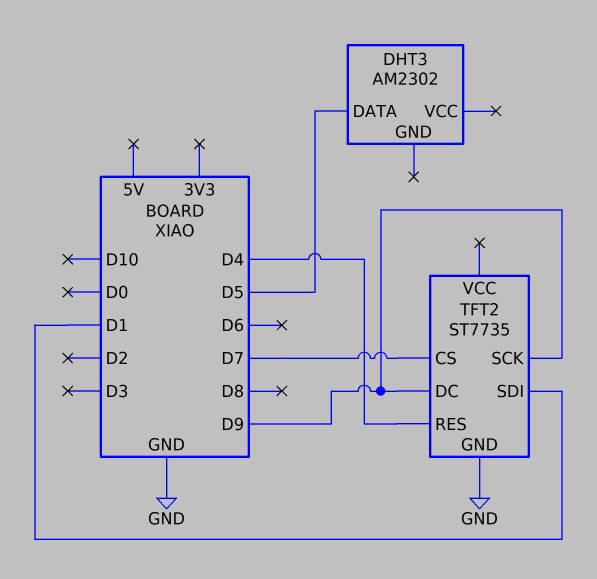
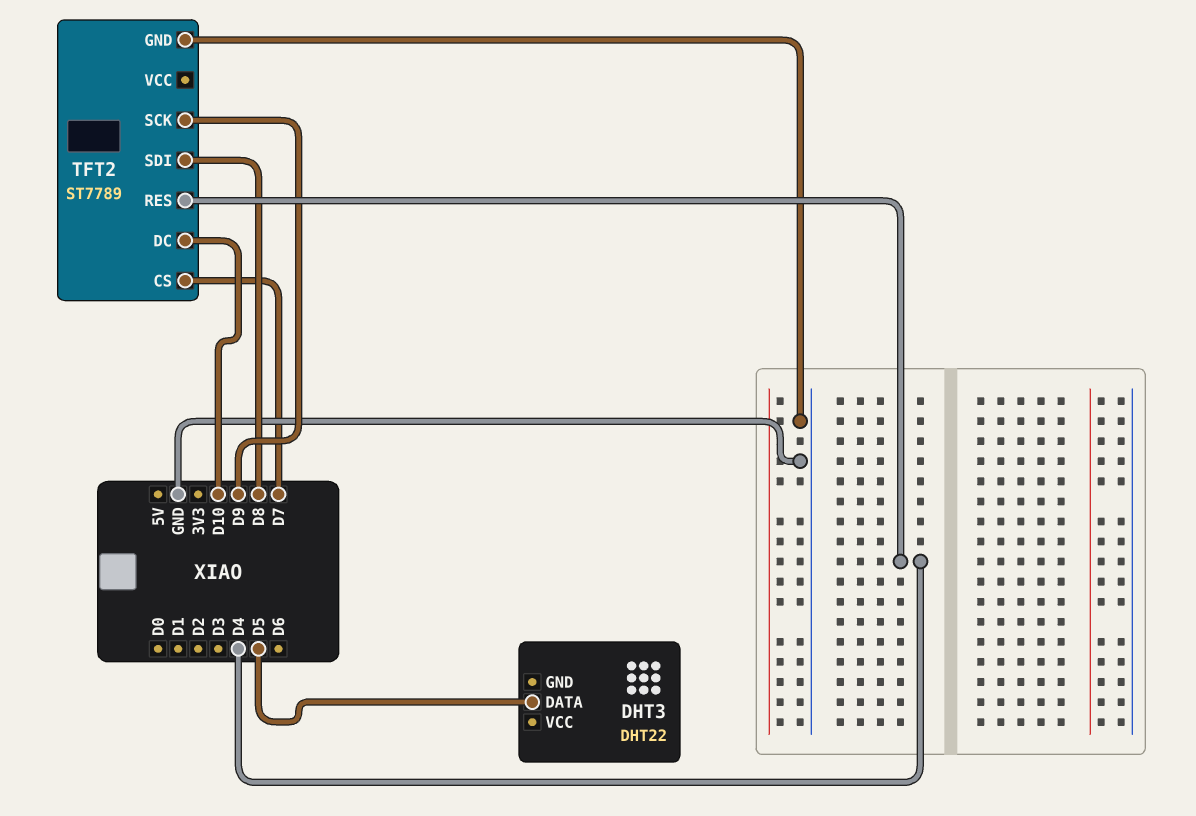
DHT3: AM2302 -> DHT22
TFT2: ST7735 -> ST7789
TFT2 pin DC: D9 -> D10
TFT2 pin SDI: D1 -> D8

